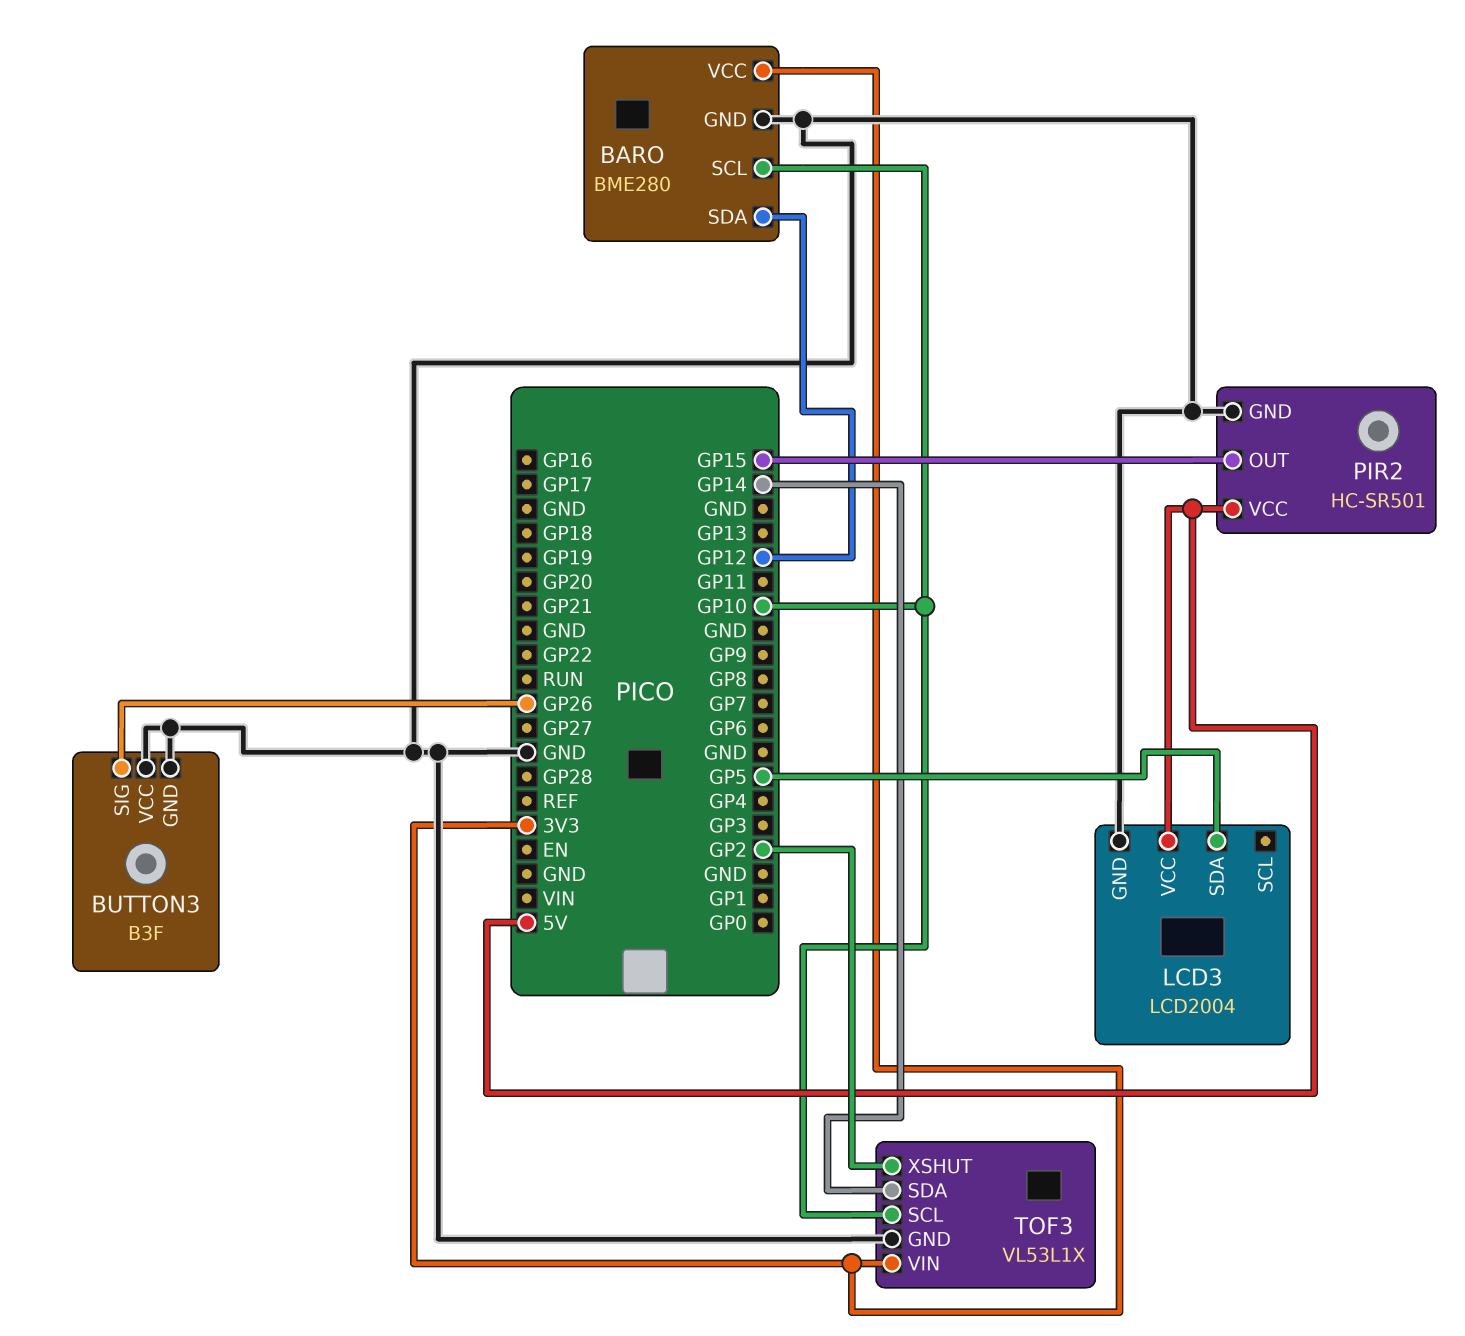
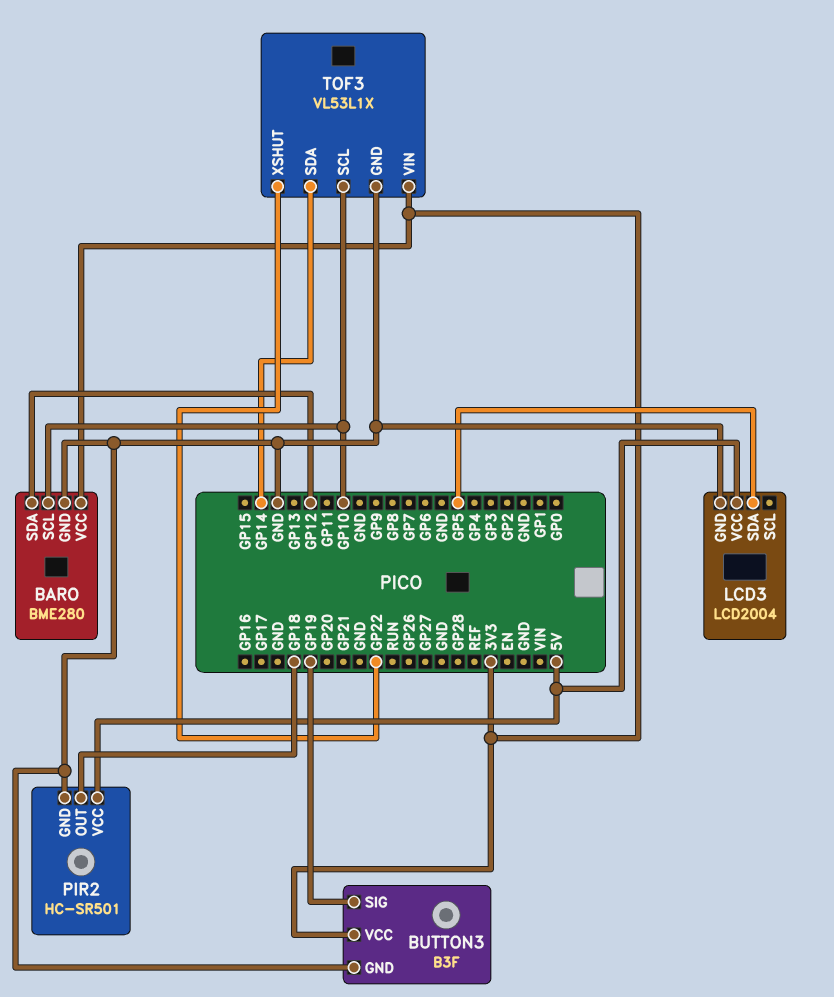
BUTTON3 pin SIG: GP26 -> GP19
BUTTON3 pin VCC: GND -> 3V3
PIR2 pin OUT: GP15 -> GP18
TOF3 pin XSHUT: GP2 -> GP22

